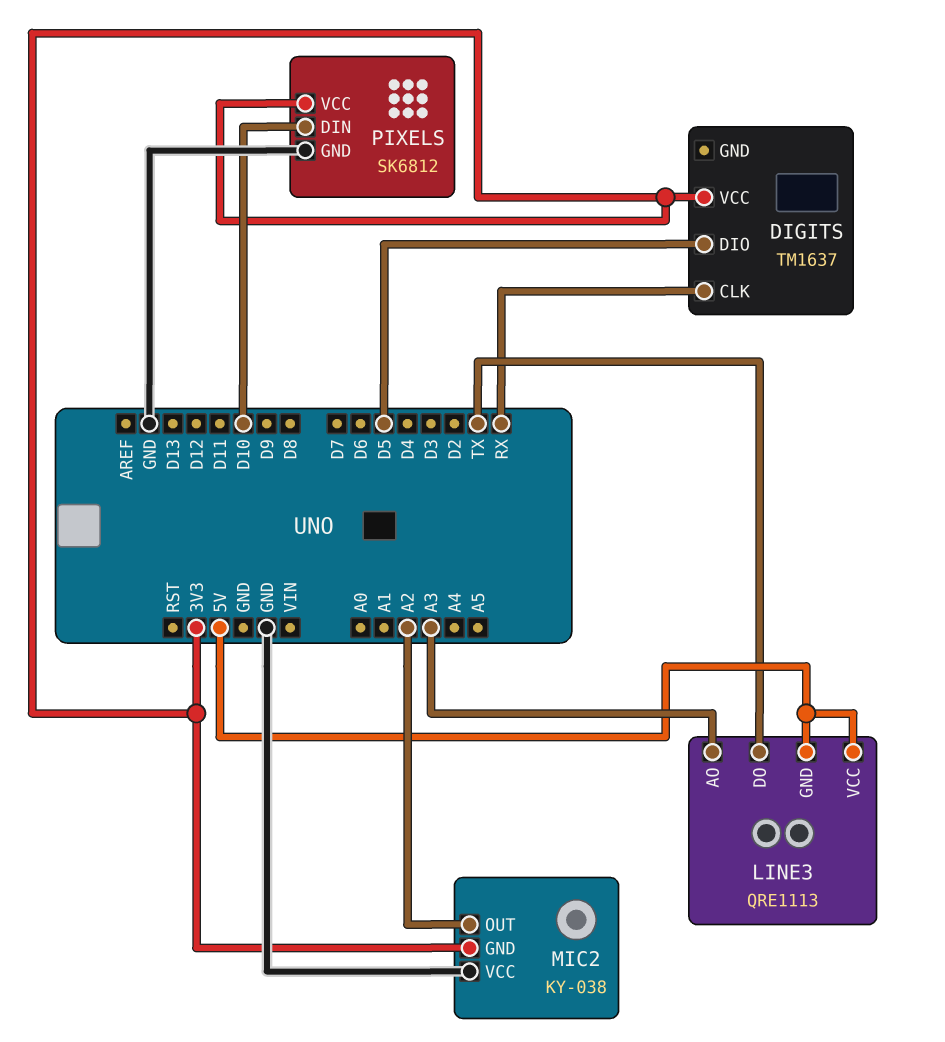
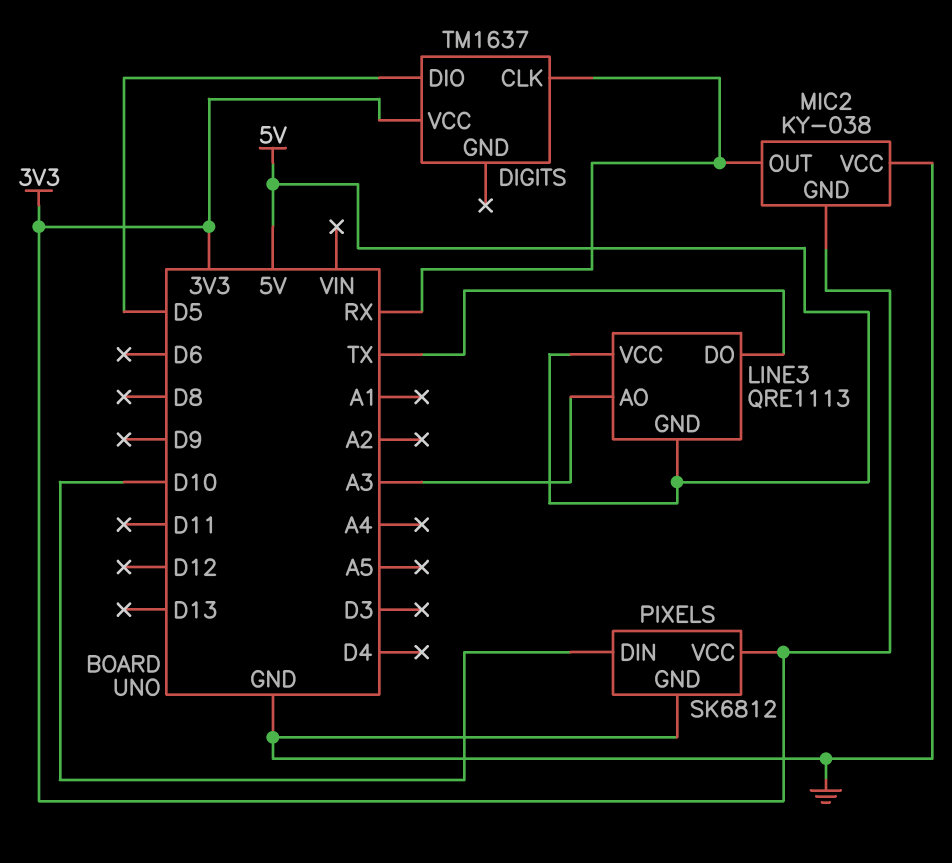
MIC2 pin OUT: A2 -> RX

